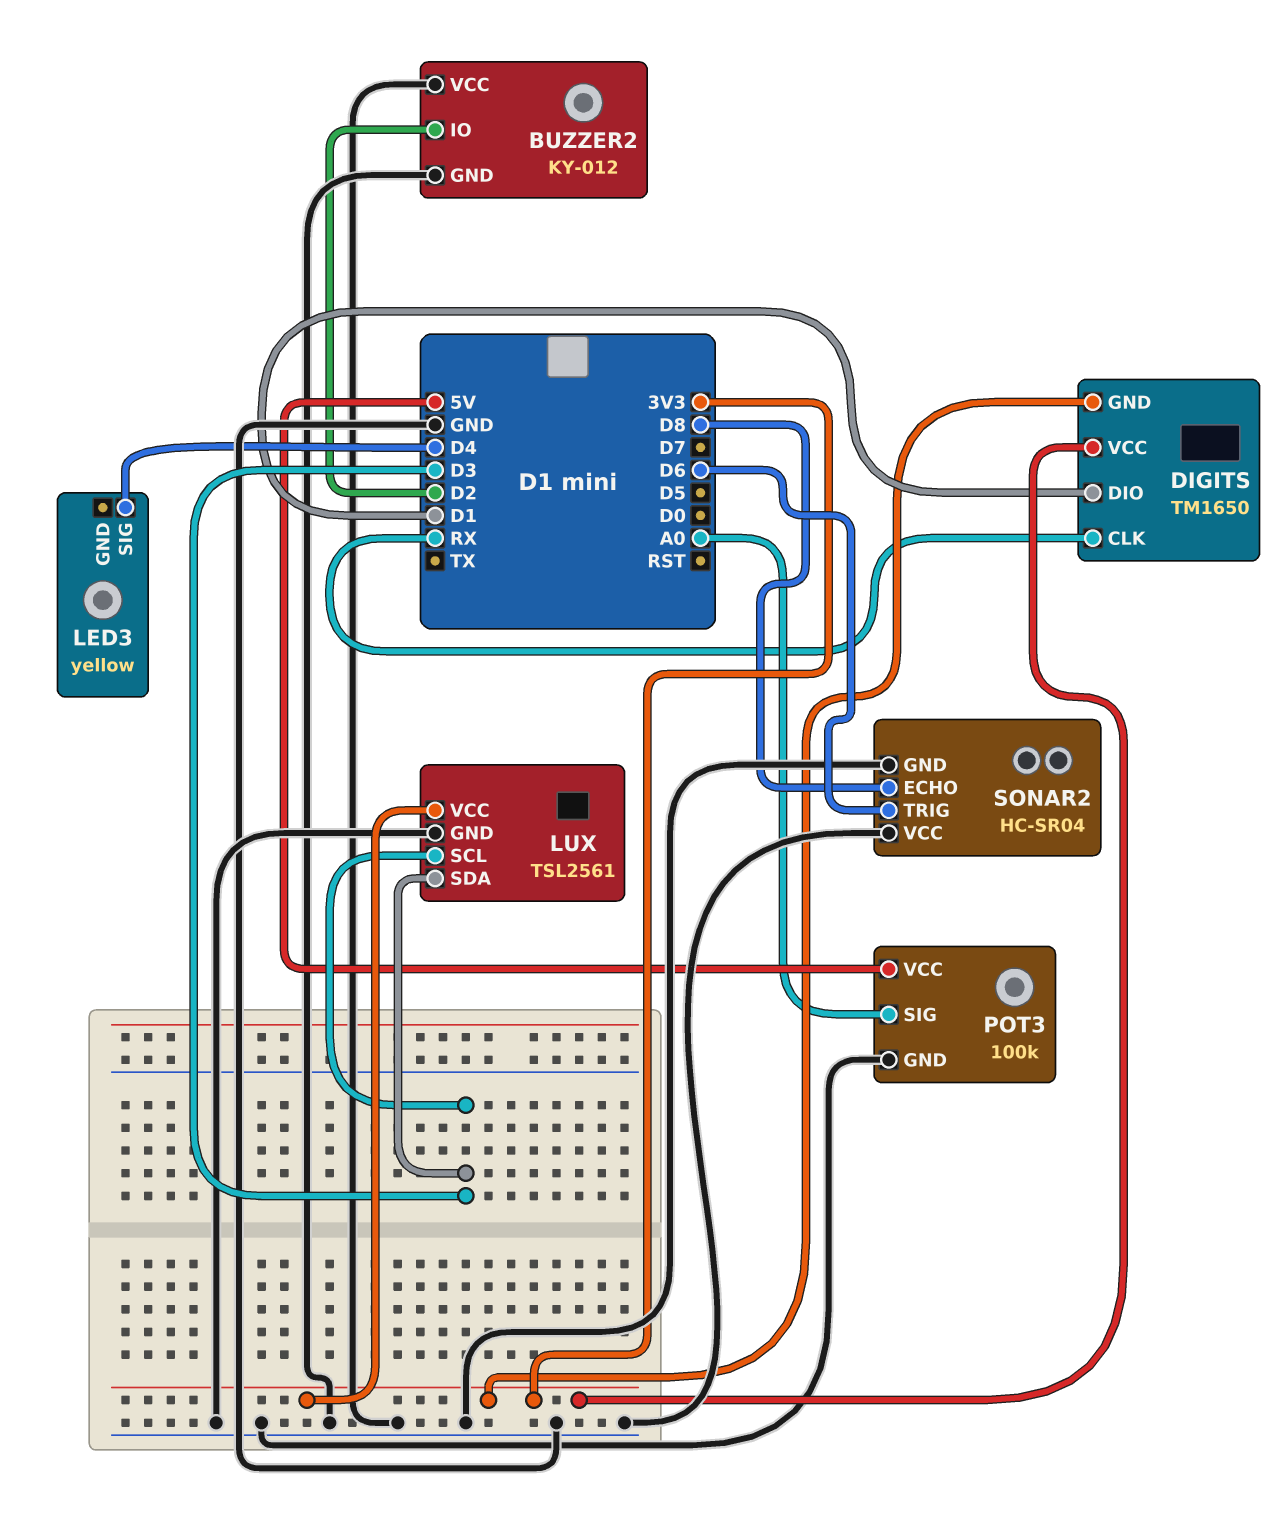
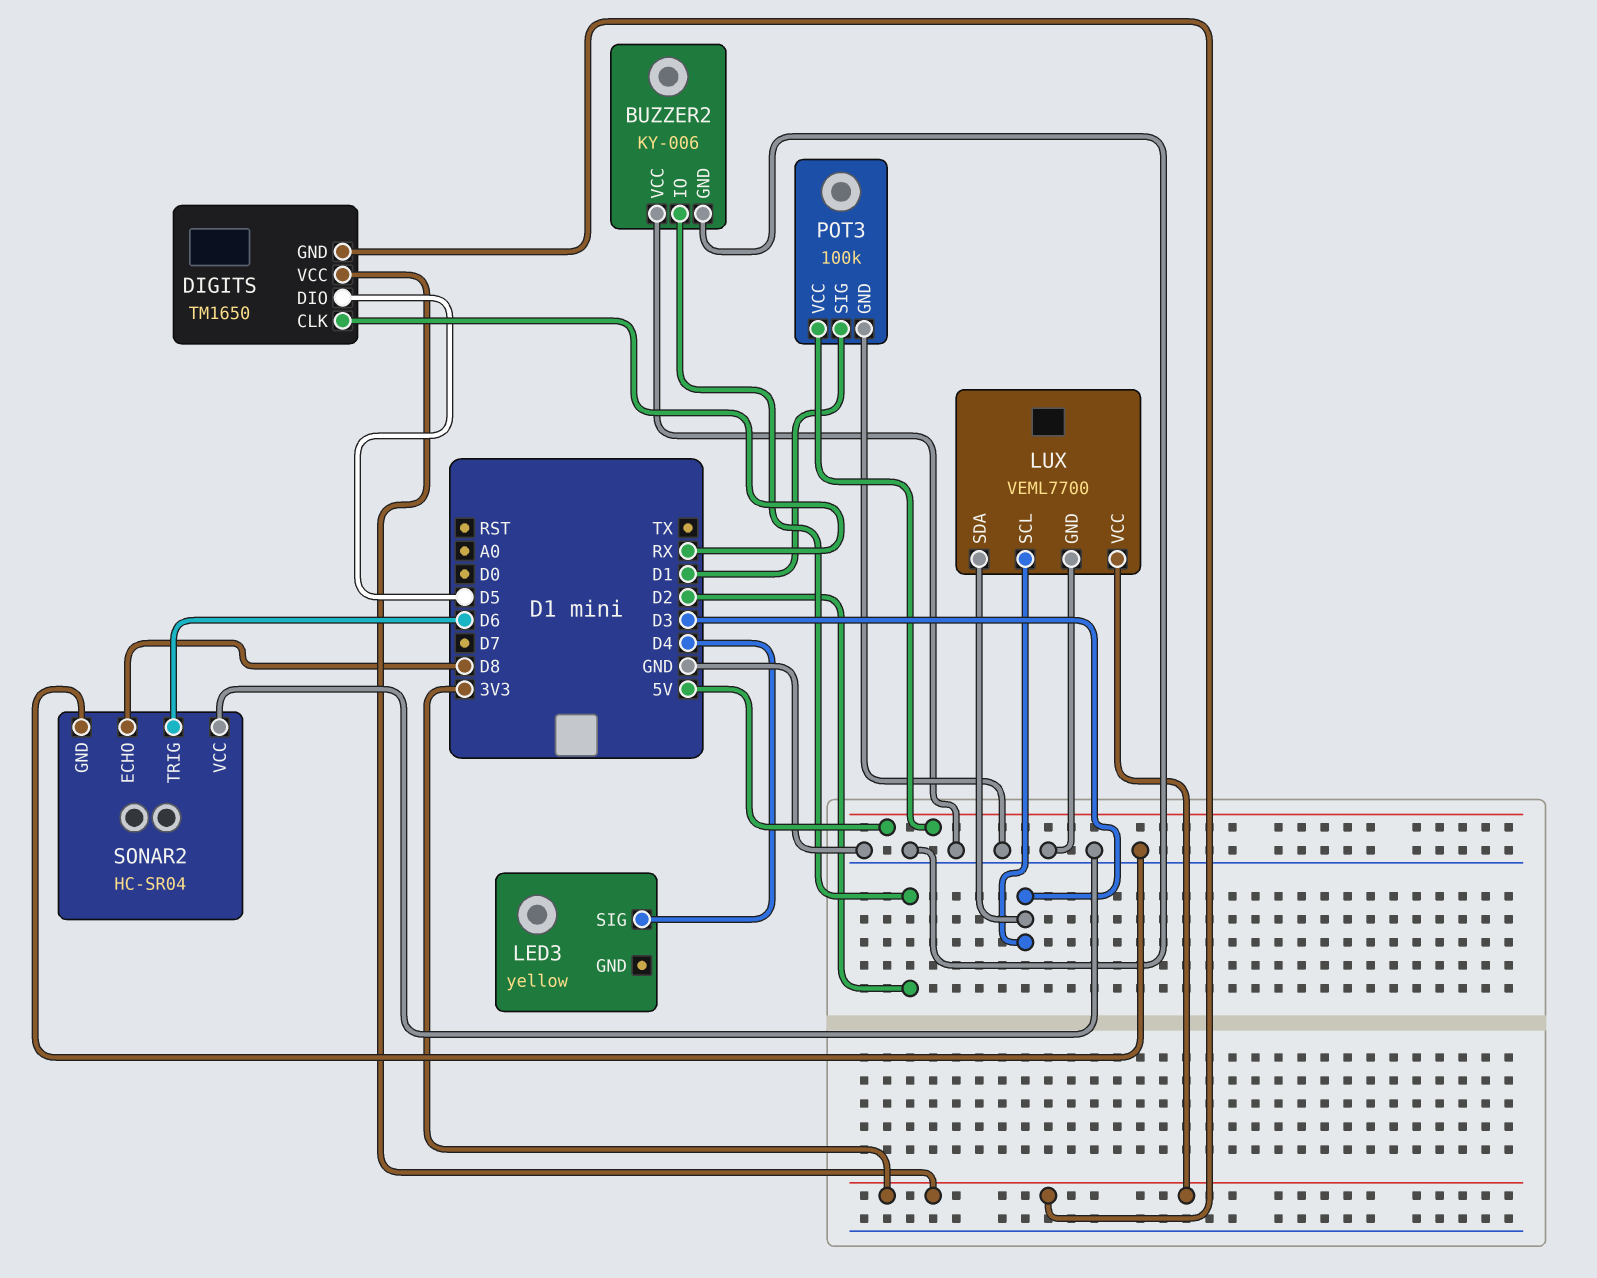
BUZZER2: KY-012 -> KY-006
DIGITS pin DIO: D1 -> D5
LUX: TSL2561 -> VEML7700
POT3 pin SIG: A0 -> D1

